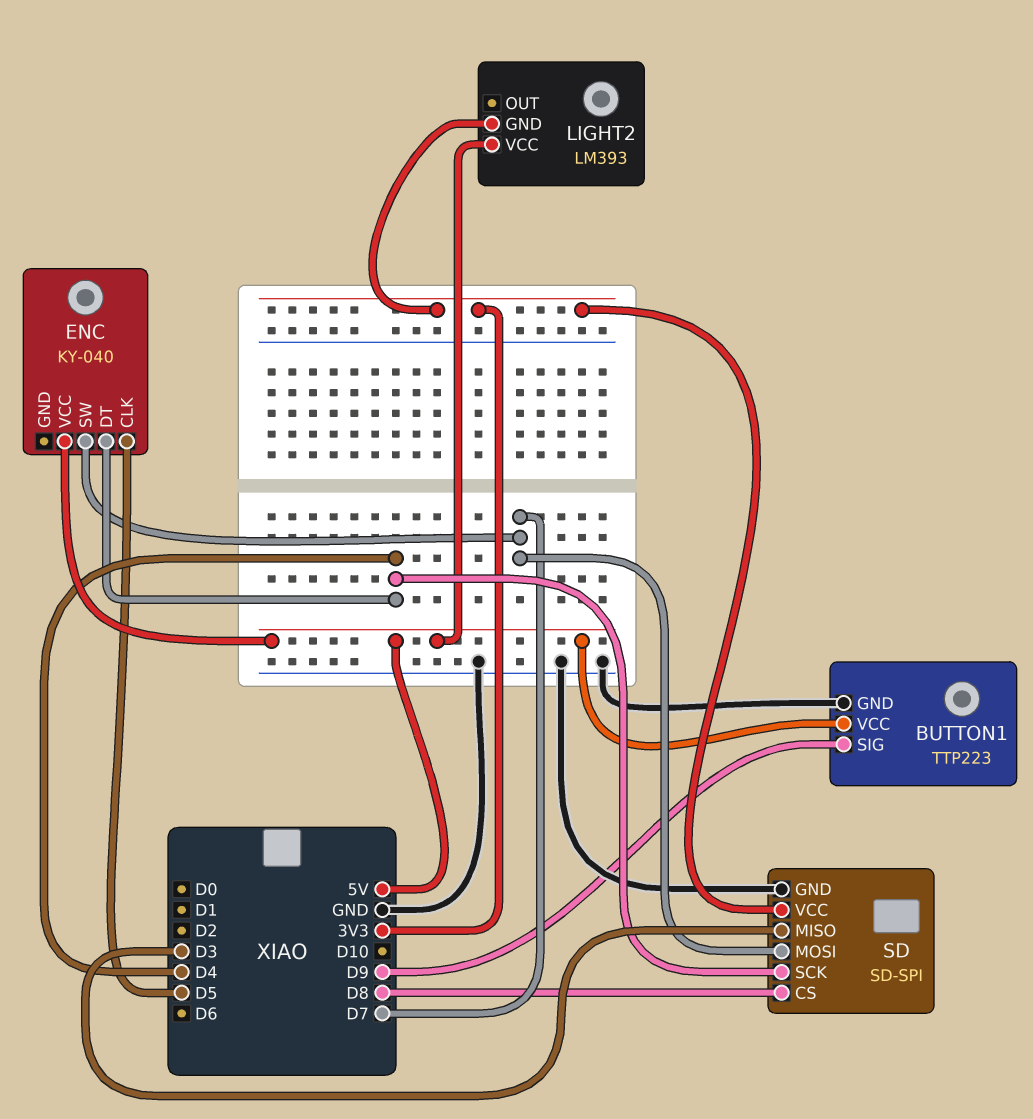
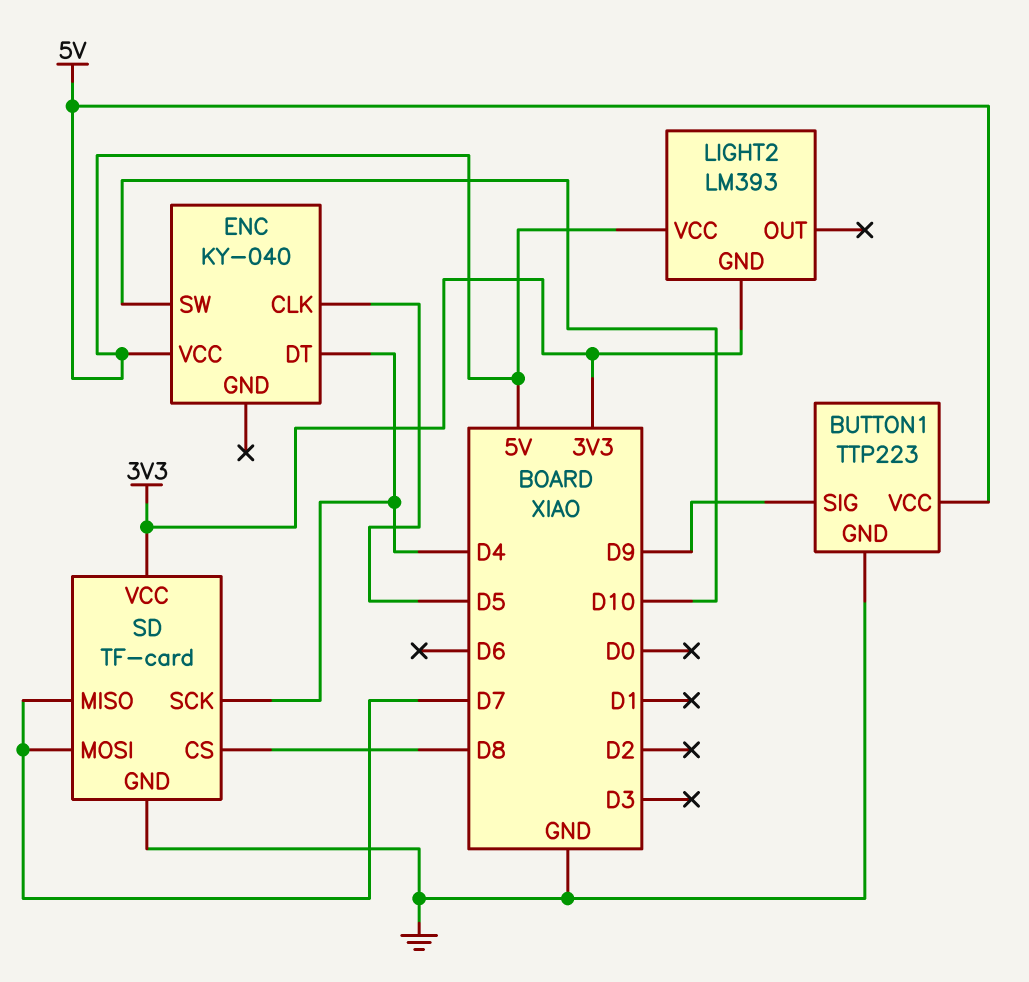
ENC pin SW: D7 -> D10
SD: SD-SPI -> TF-card
SD pin MISO: D3 -> D7

